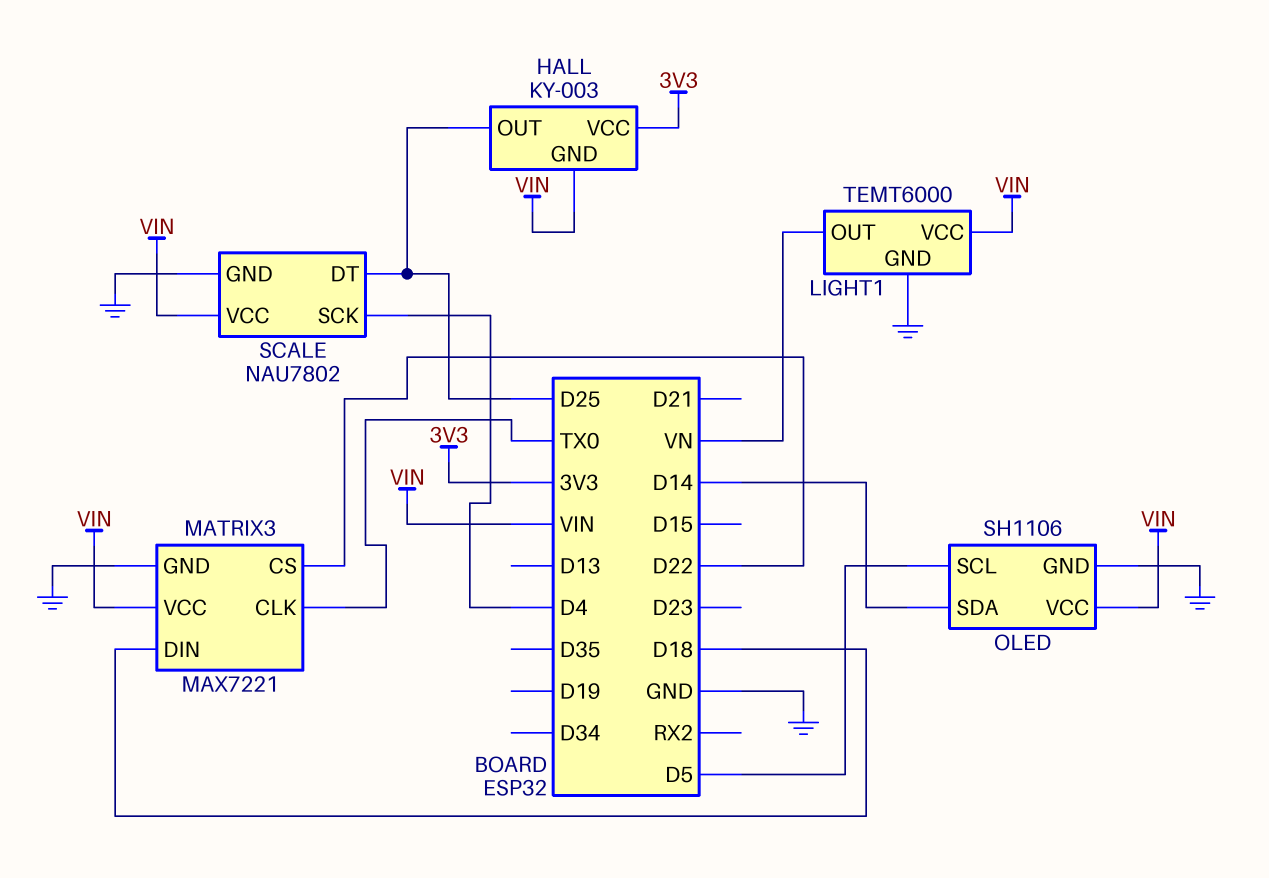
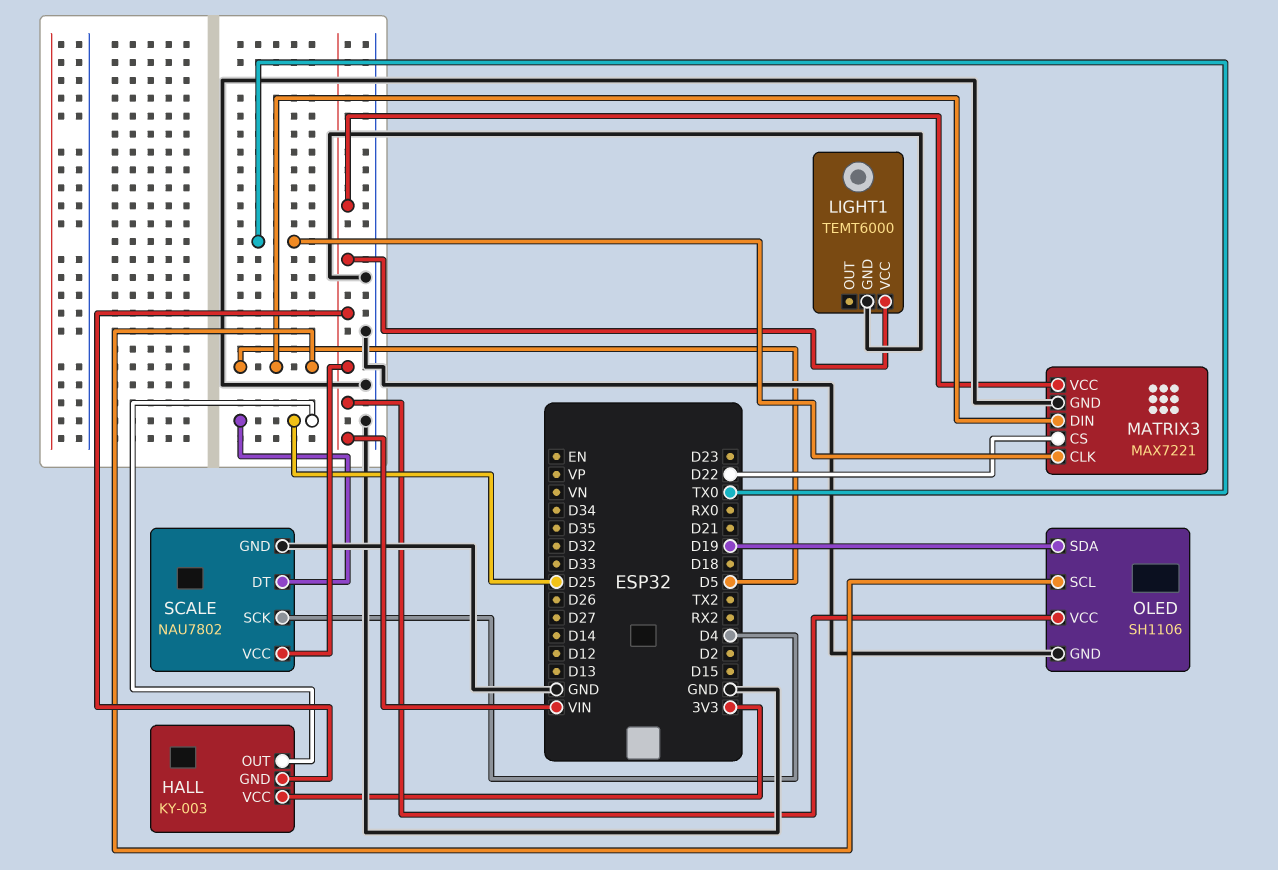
LIGHT1 pin OUT: VN -> none
MATRIX3 pin DIN: D18 -> D5
OLED pin SDA: D14 -> D19

